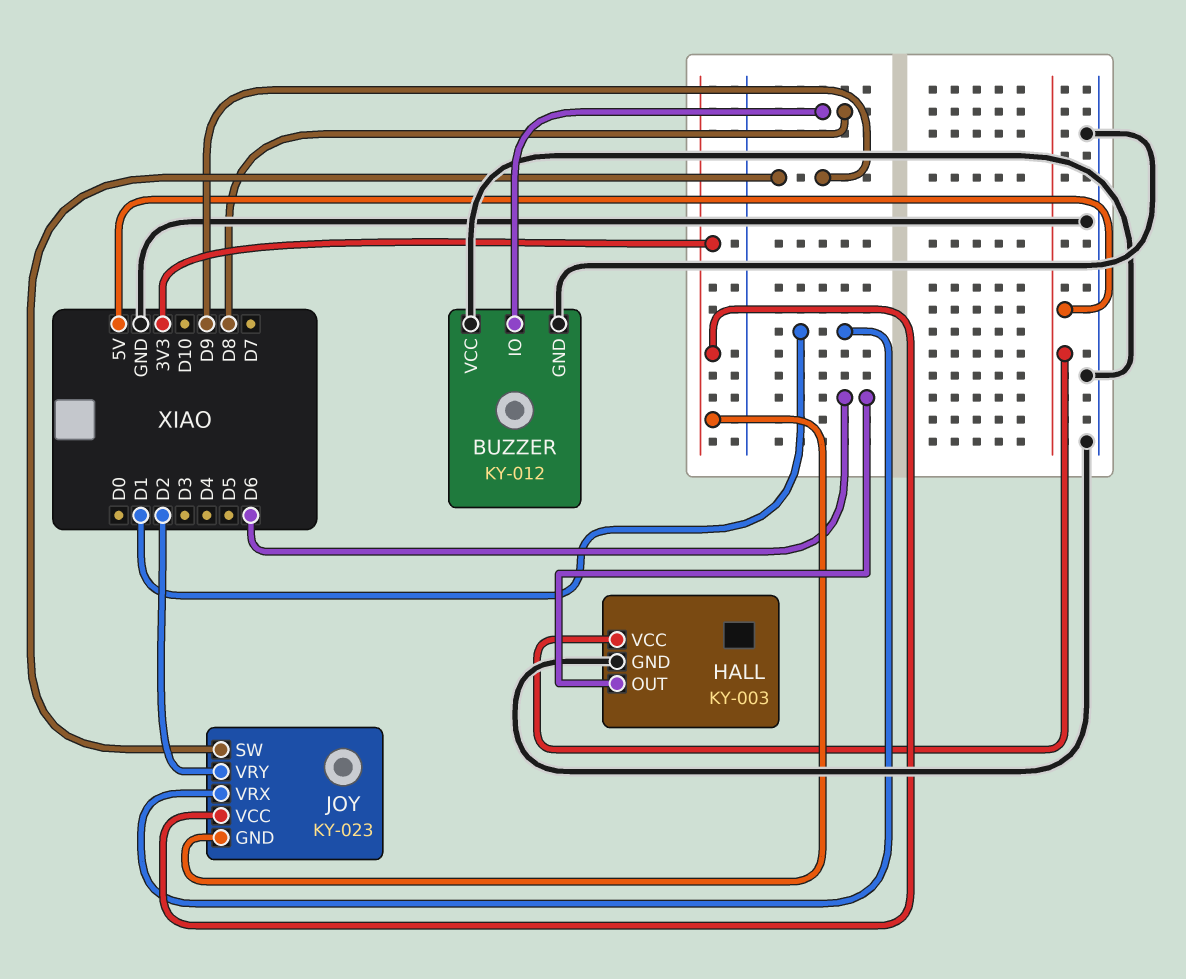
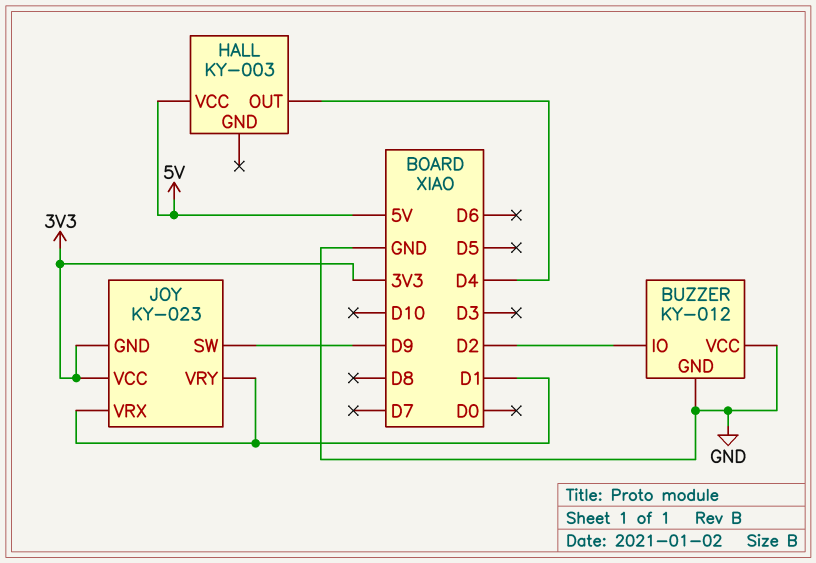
BUZZER pin IO: D8 -> D2
HALL pin GND: GND -> none
HALL pin OUT: D6 -> D4
JOY pin VRY: D2 -> D1

